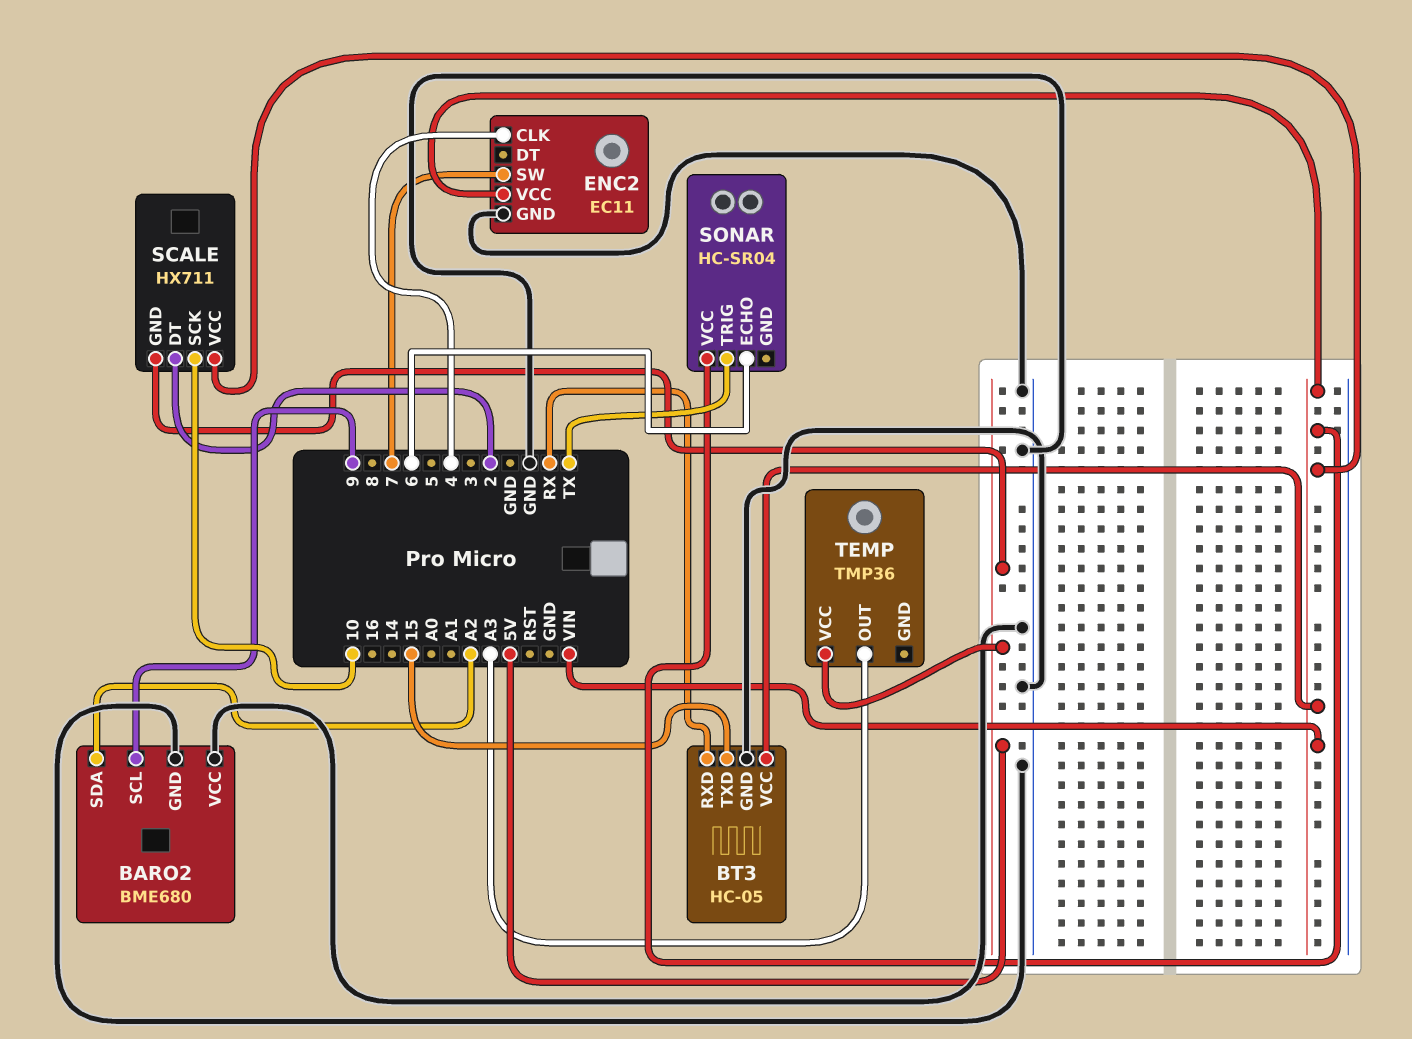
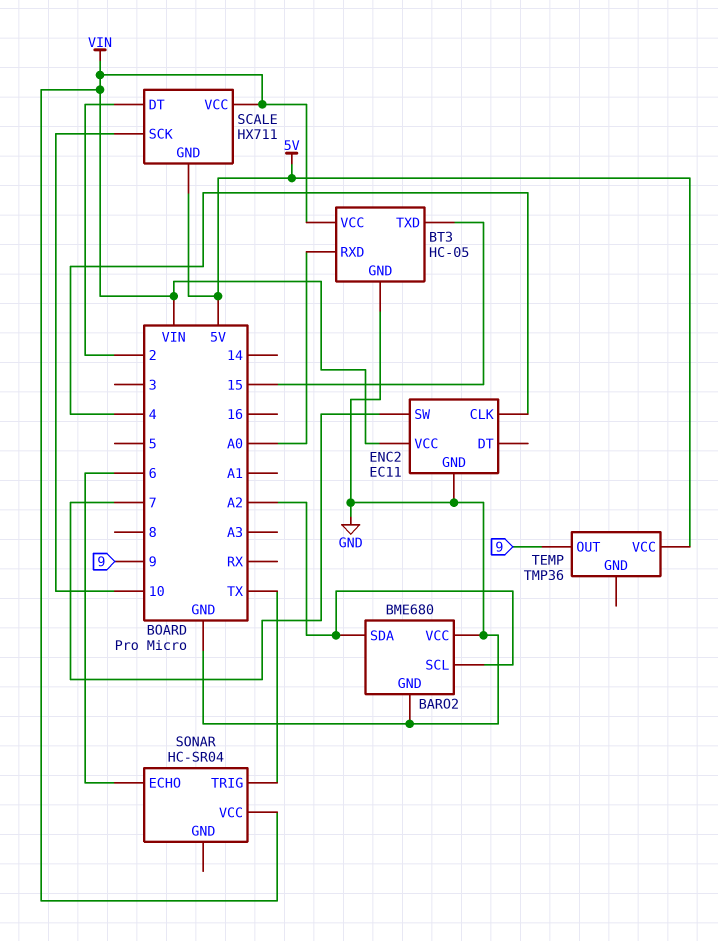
BARO2 pin SCL: 9 -> A2
BT3 pin RXD: RX -> A0
TEMP pin OUT: A3 -> 9

